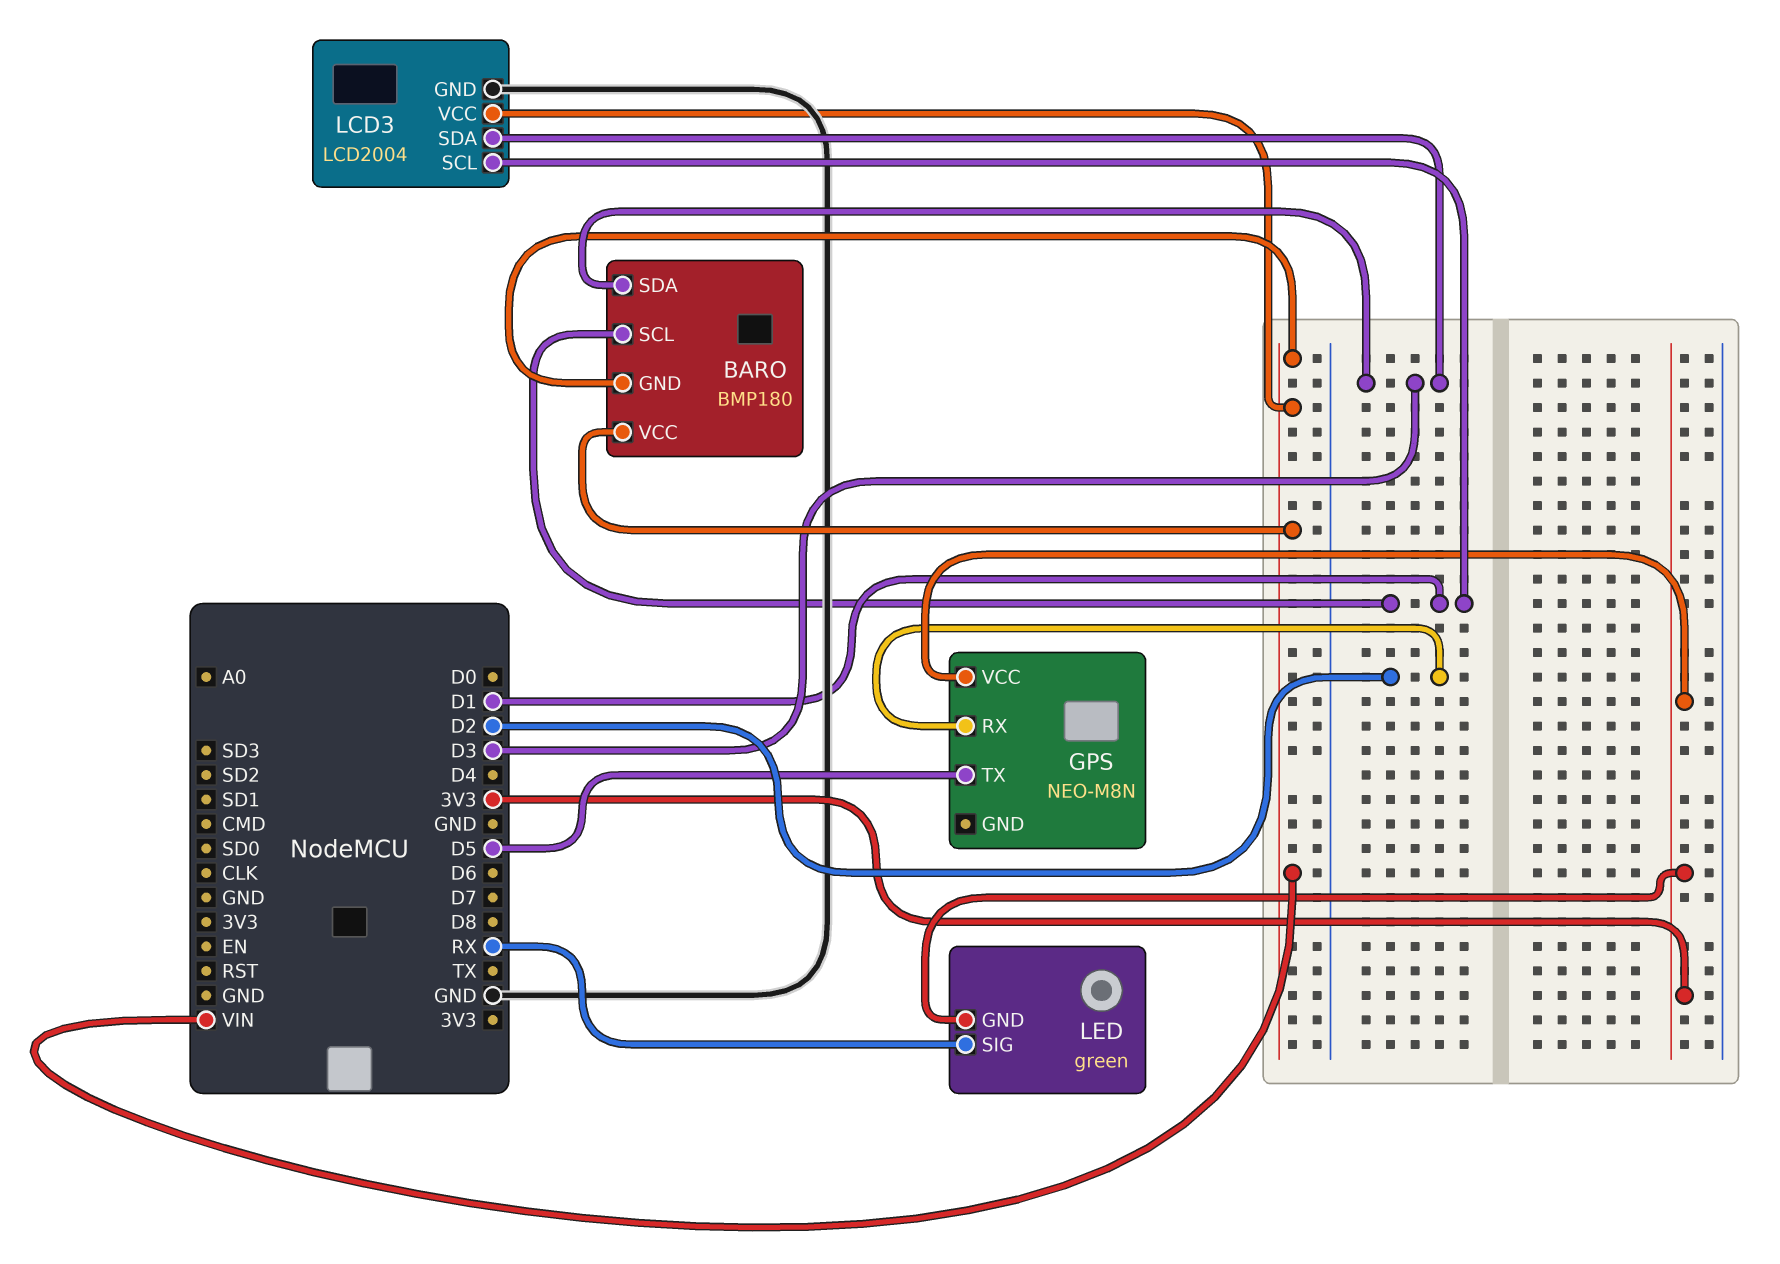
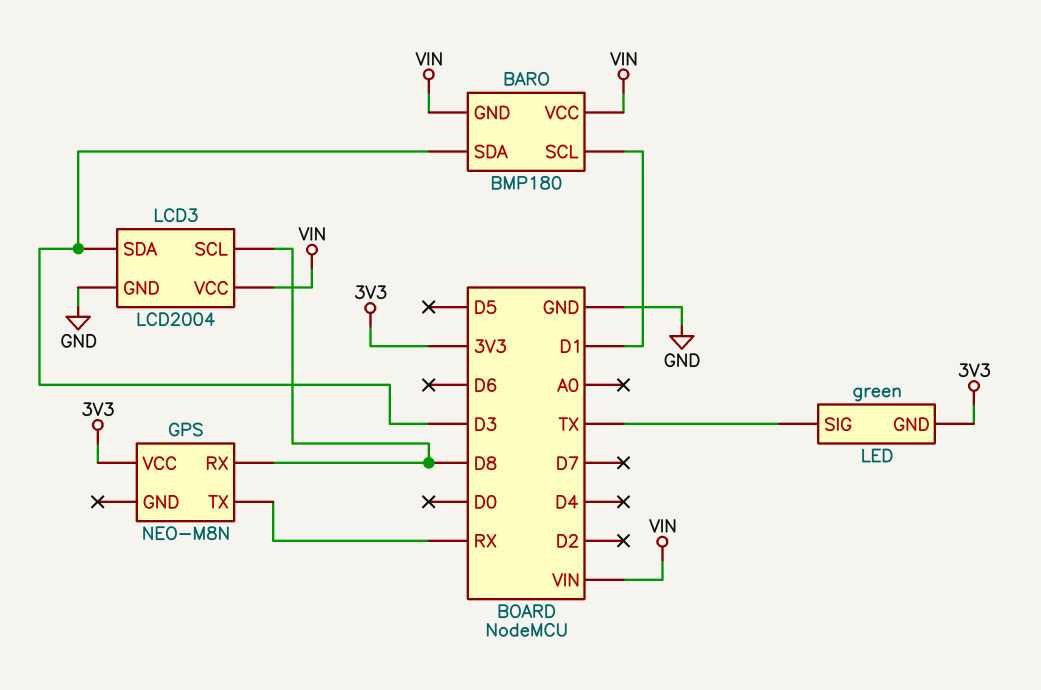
GPS pin RX: D2 -> D8
GPS pin TX: D5 -> RX
LCD3 pin SCL: D1 -> D8
LED pin SIG: RX -> TX

